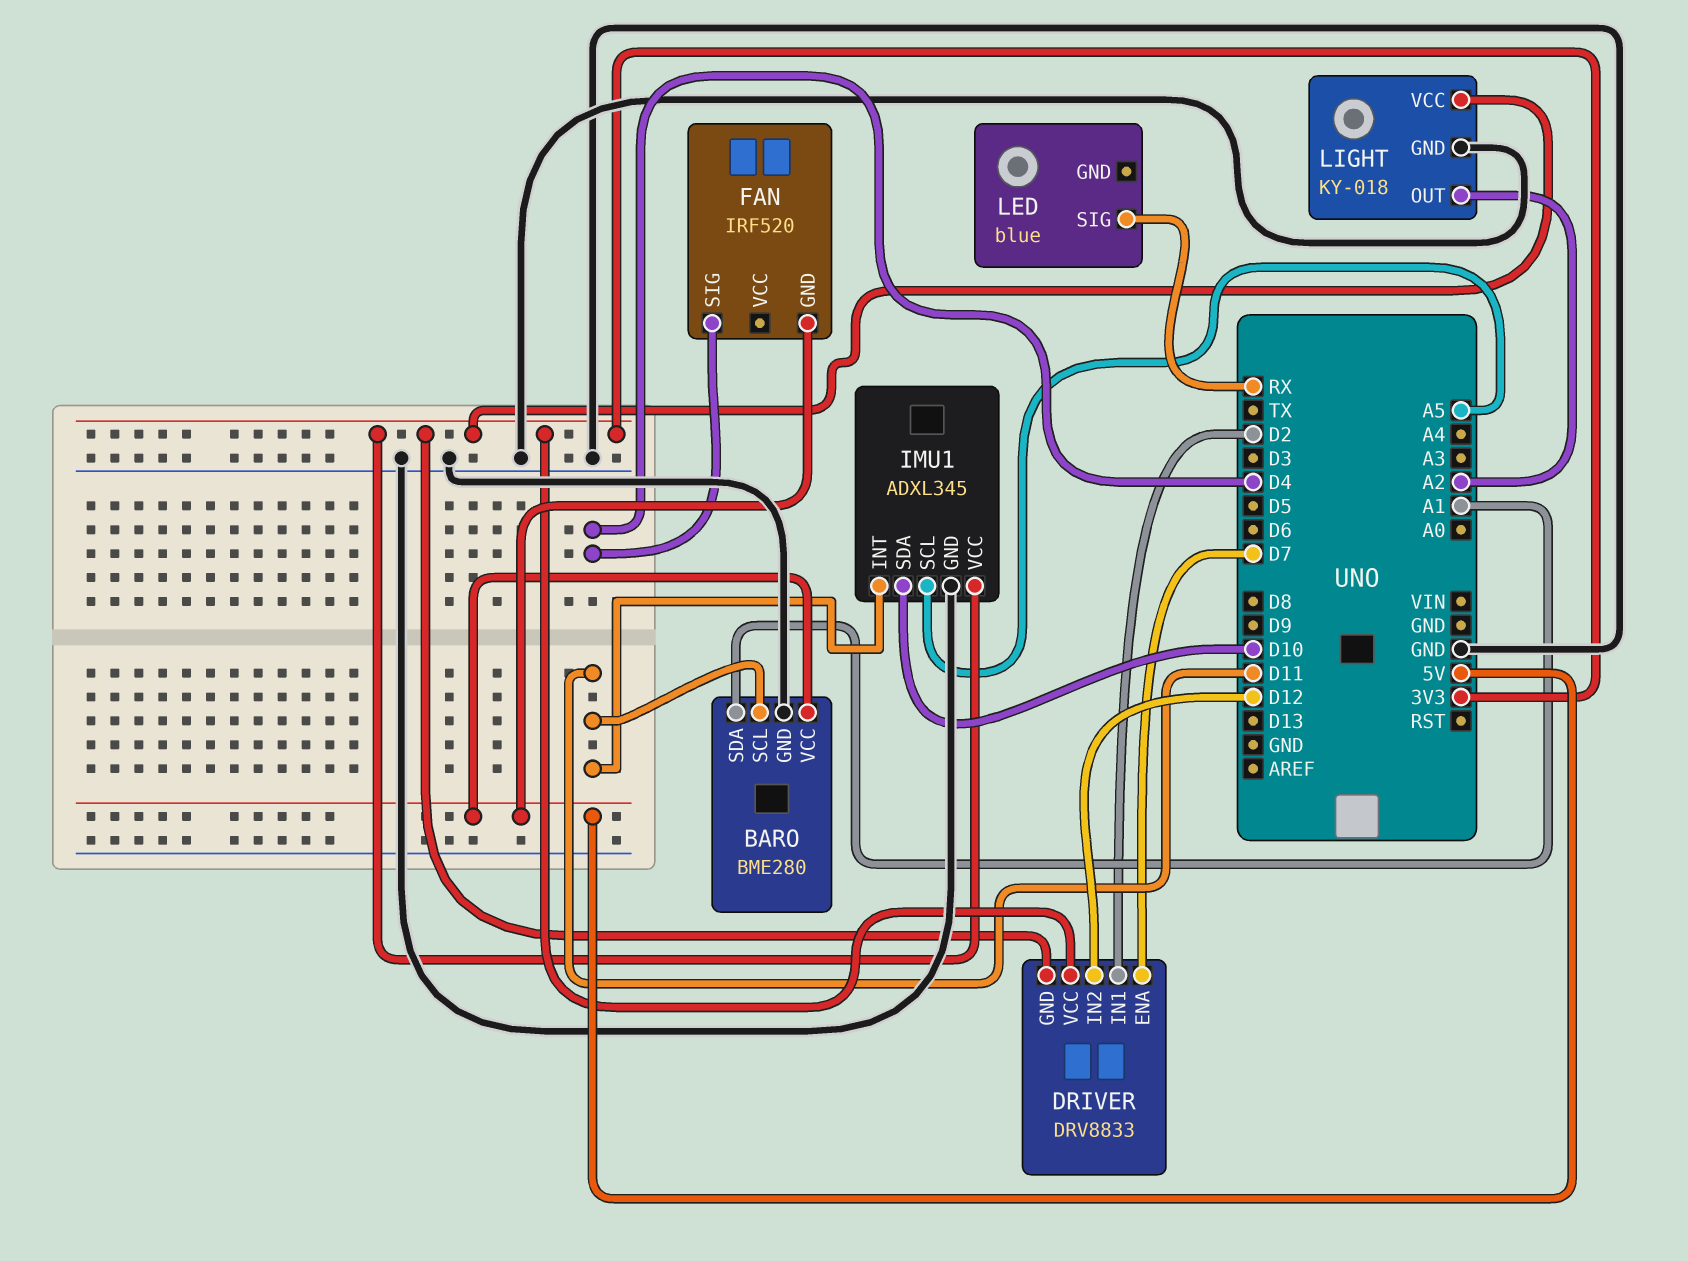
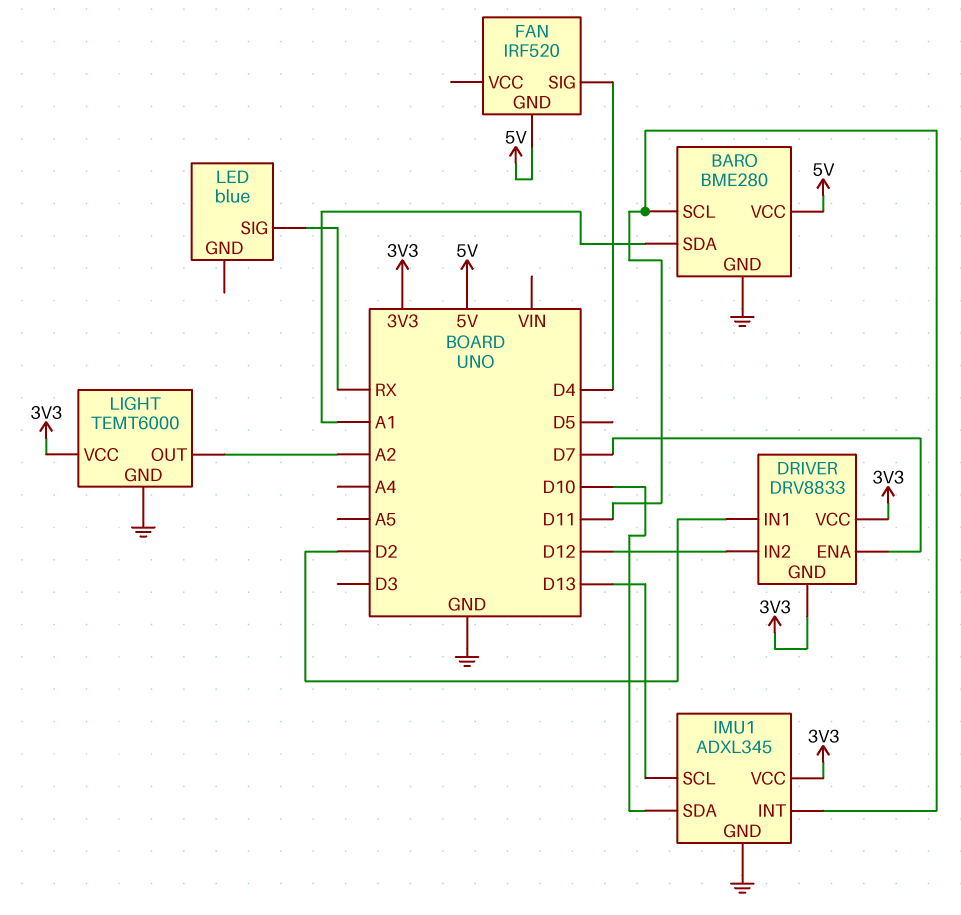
IMU1 pin SCL: A5 -> D13
LIGHT: KY-018 -> TEMT6000

